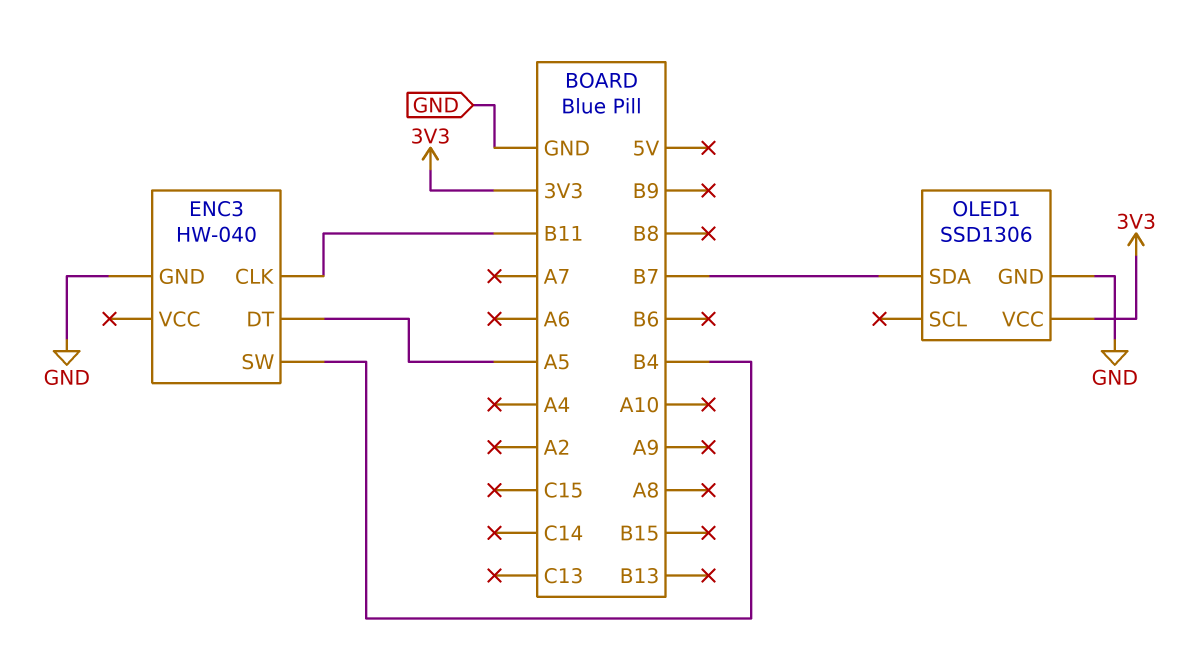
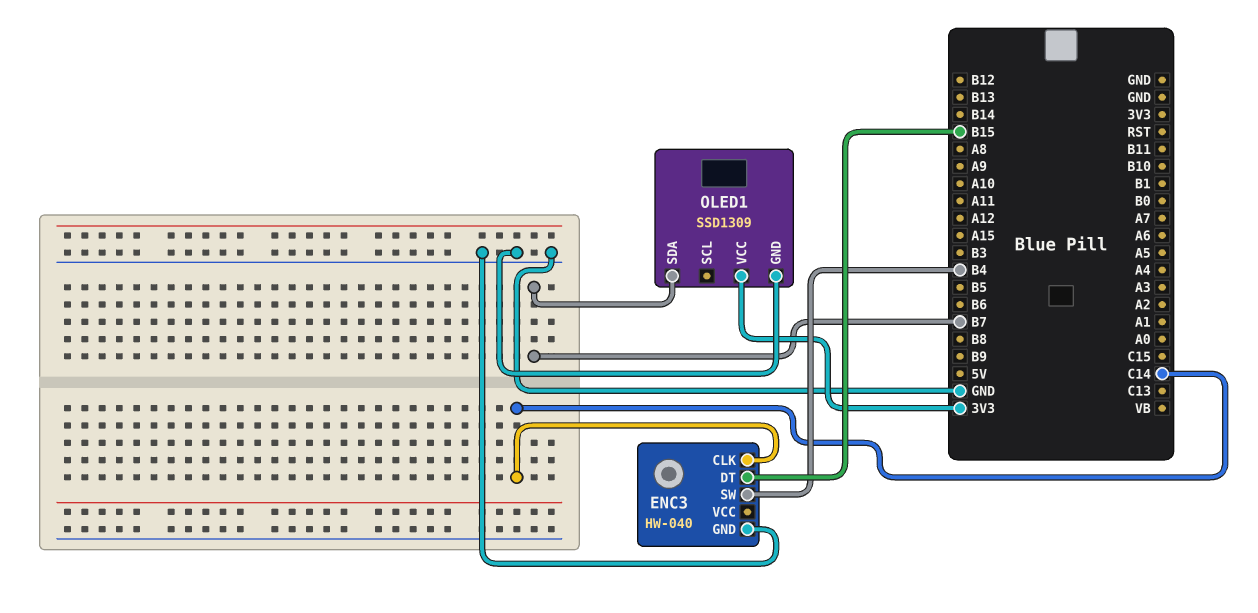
ENC3 pin CLK: B11 -> C14
ENC3 pin DT: A5 -> B15
OLED1: SSD1306 -> SSD1309

